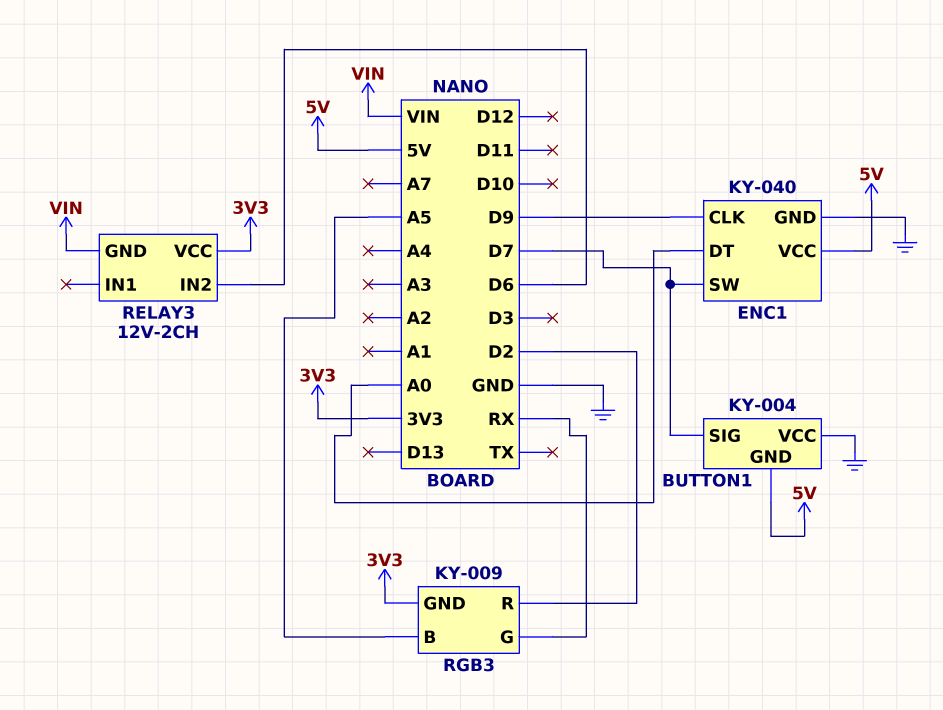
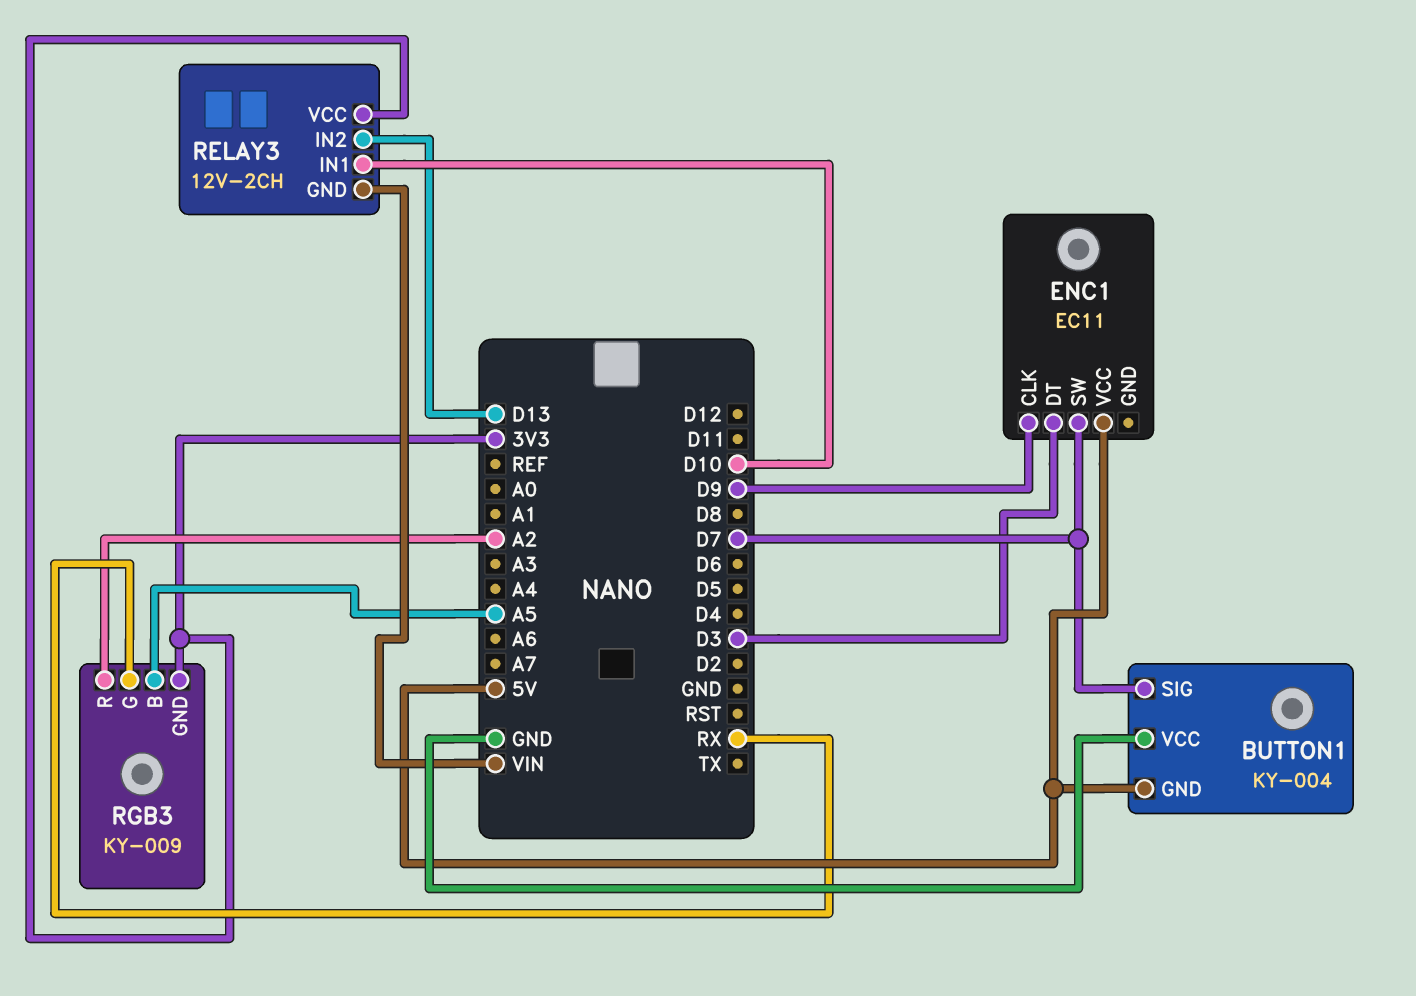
ENC1: KY-040 -> EC11
ENC1 pin DT: A0 -> D3
ENC1 pin GND: GND -> none
RELAY3 pin IN1: none -> D10
RELAY3 pin IN2: D6 -> D13
RGB3 pin R: D2 -> A2

